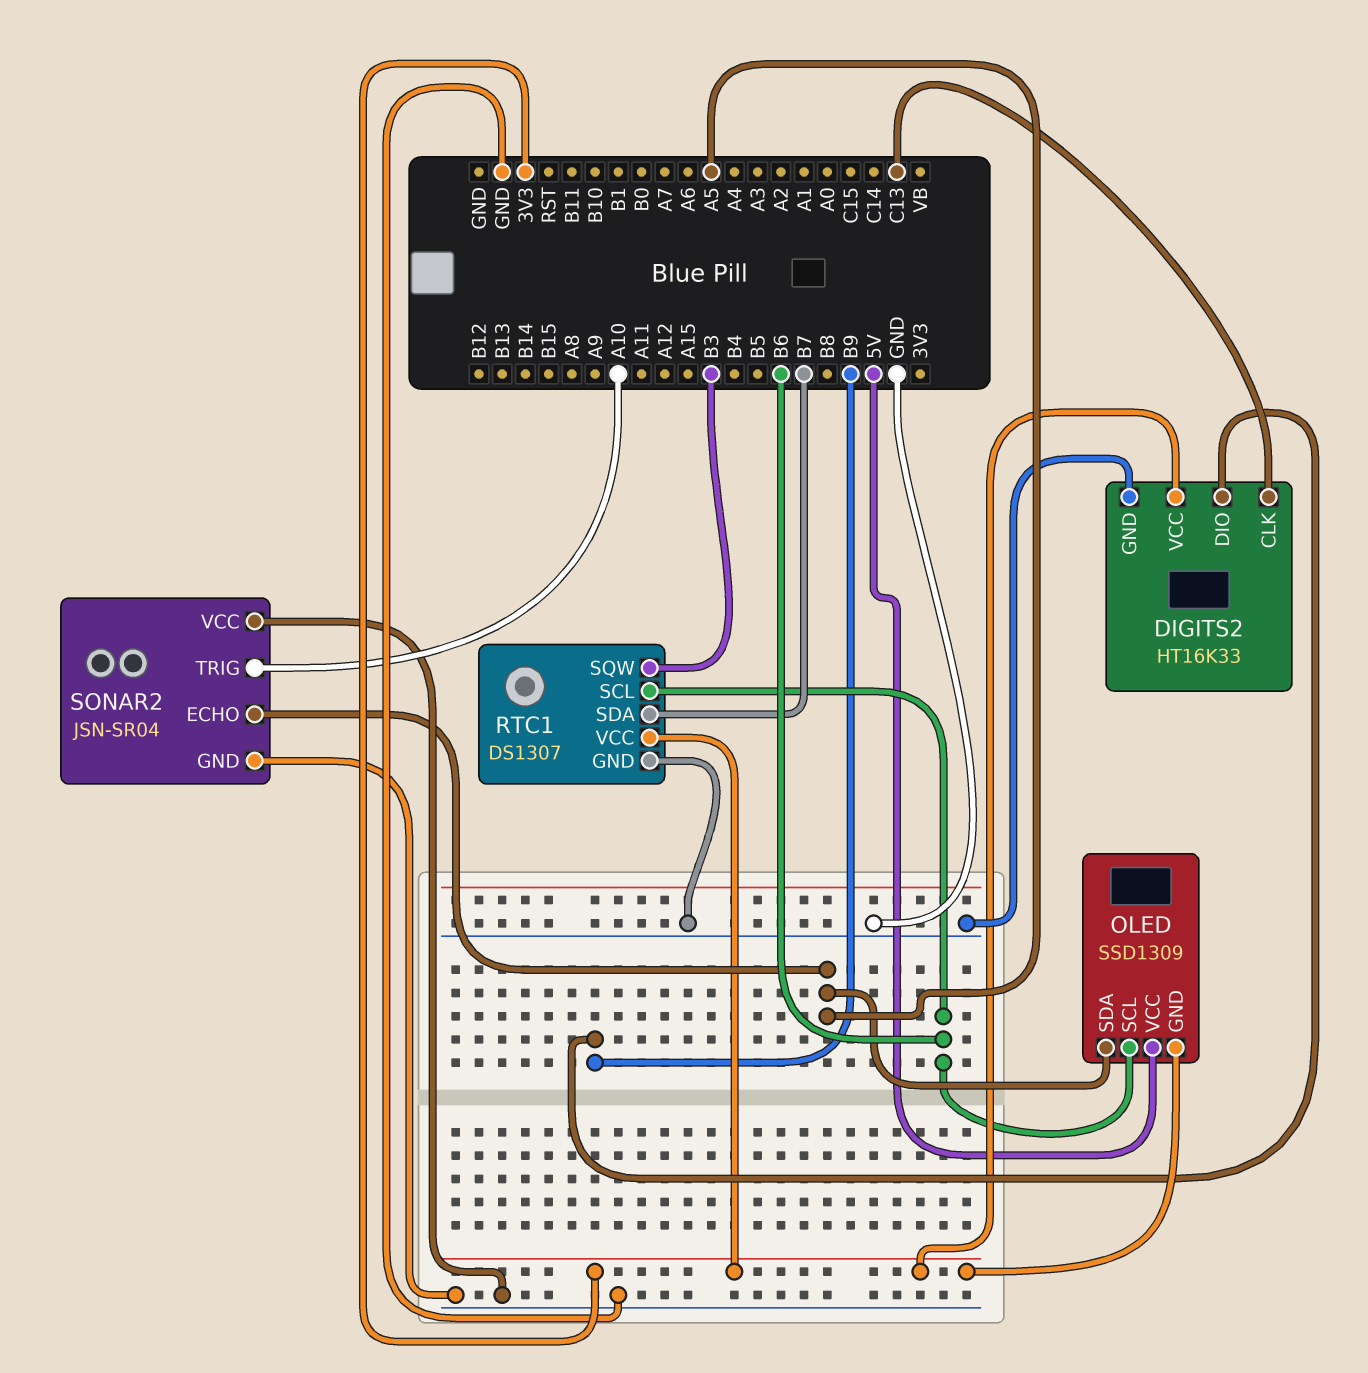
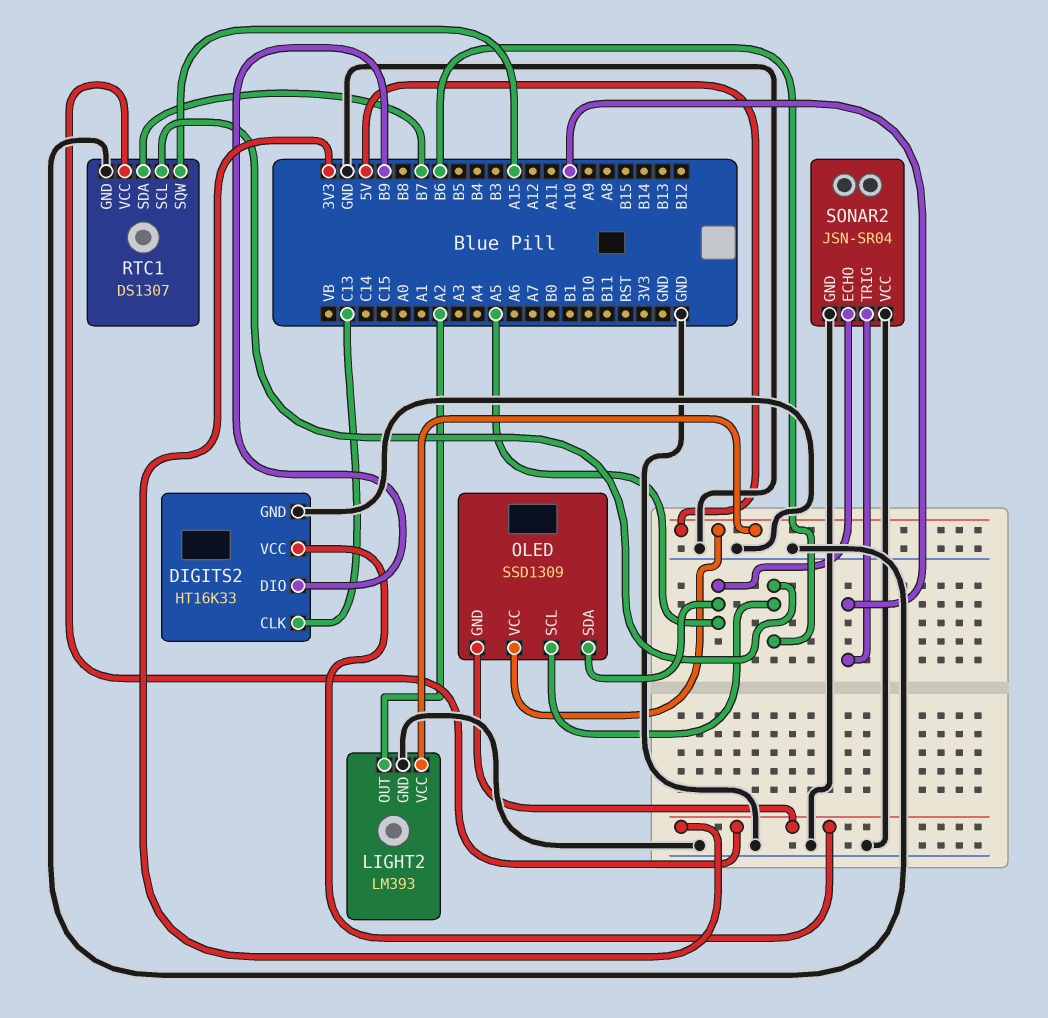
LIGHT2: none -> LM393
LIGHT2 pin GND: none -> GND
LIGHT2 pin OUT: none -> A2
LIGHT2 pin VCC: none -> 5V
RTC1 pin SQW: B3 -> A15

